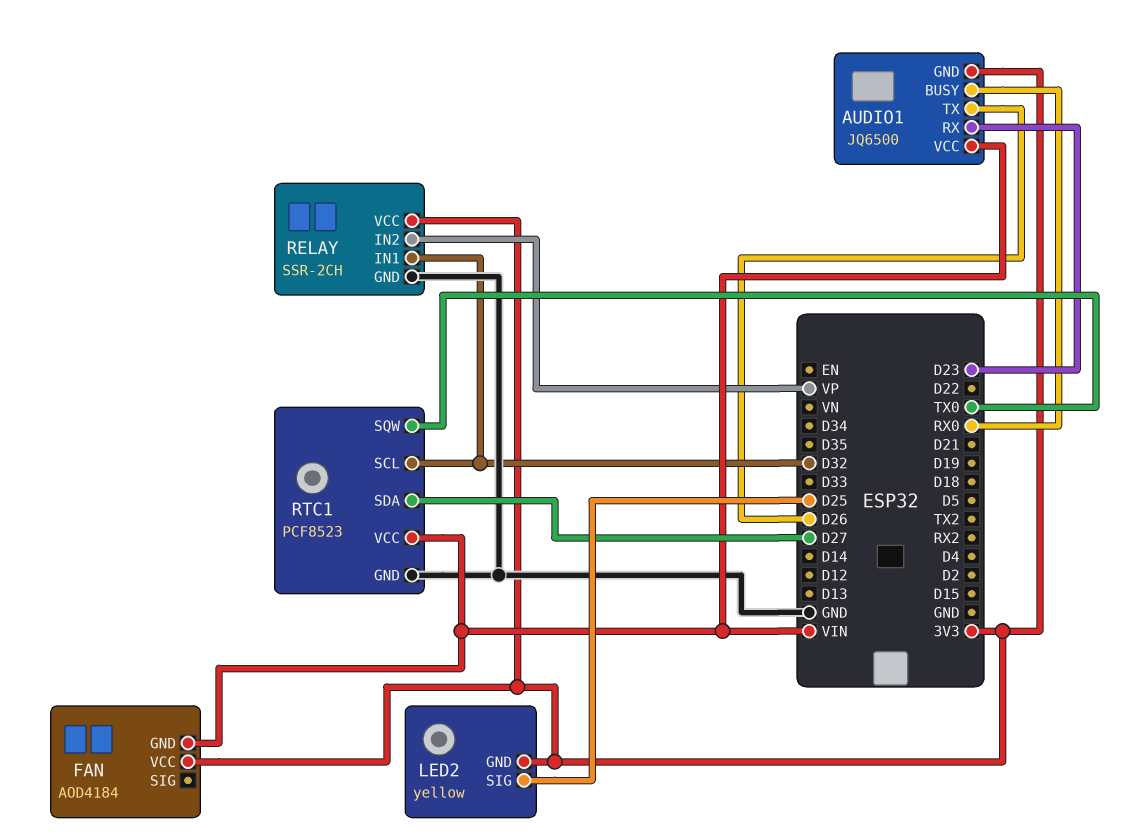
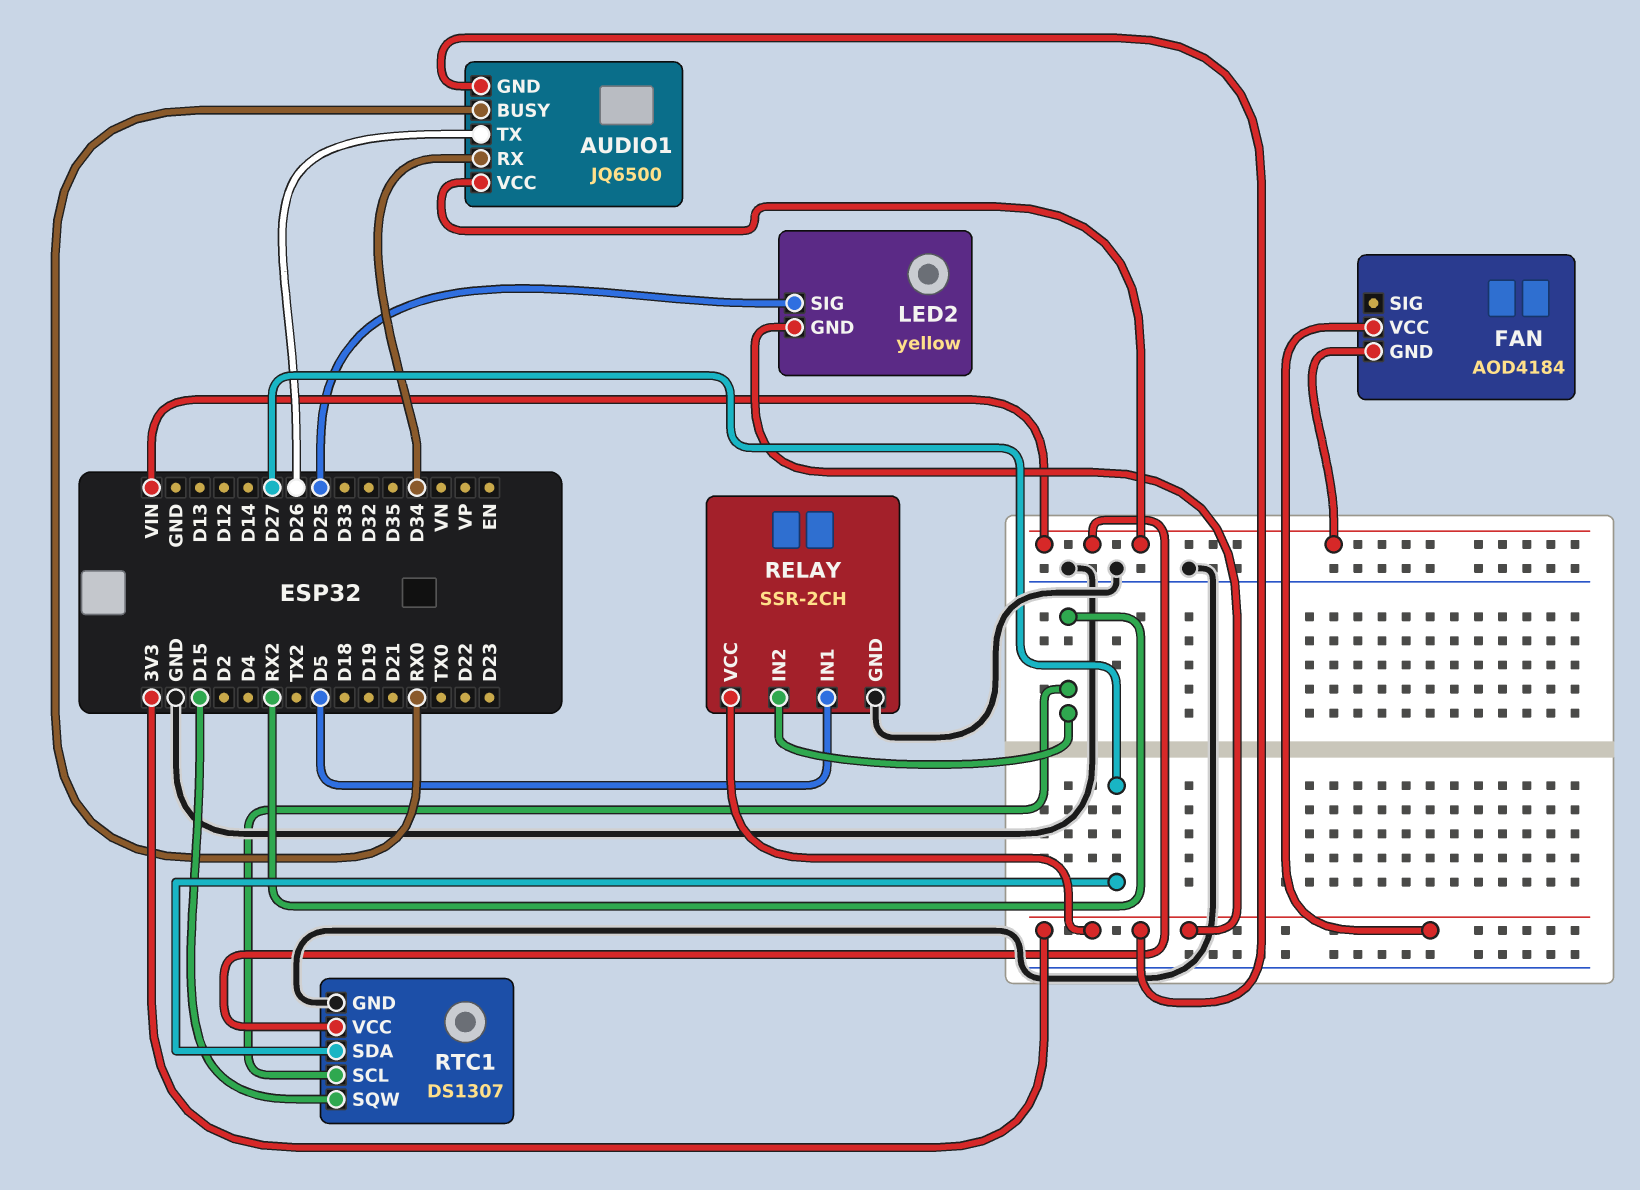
AUDIO1 pin RX: D23 -> D34
RELAY pin IN1: D32 -> D5
RELAY pin IN2: VP -> RX2
RTC1: PCF8523 -> DS1307
RTC1 pin SCL: D32 -> RX2
RTC1 pin SQW: TX0 -> D15

